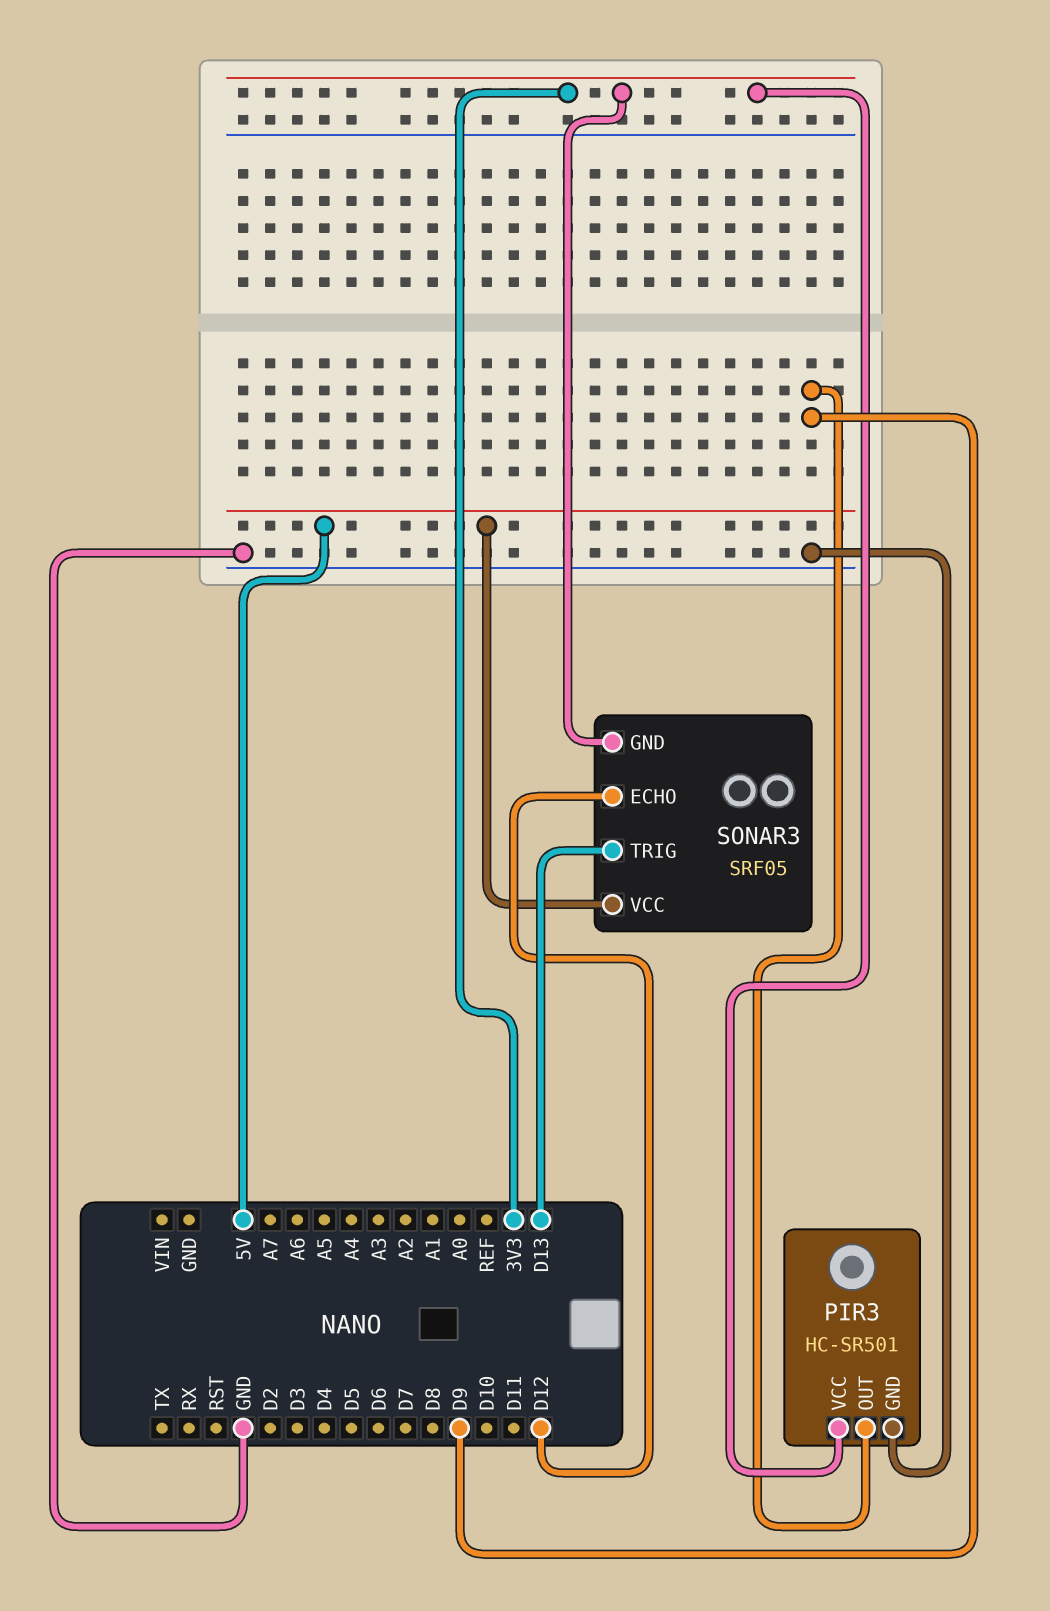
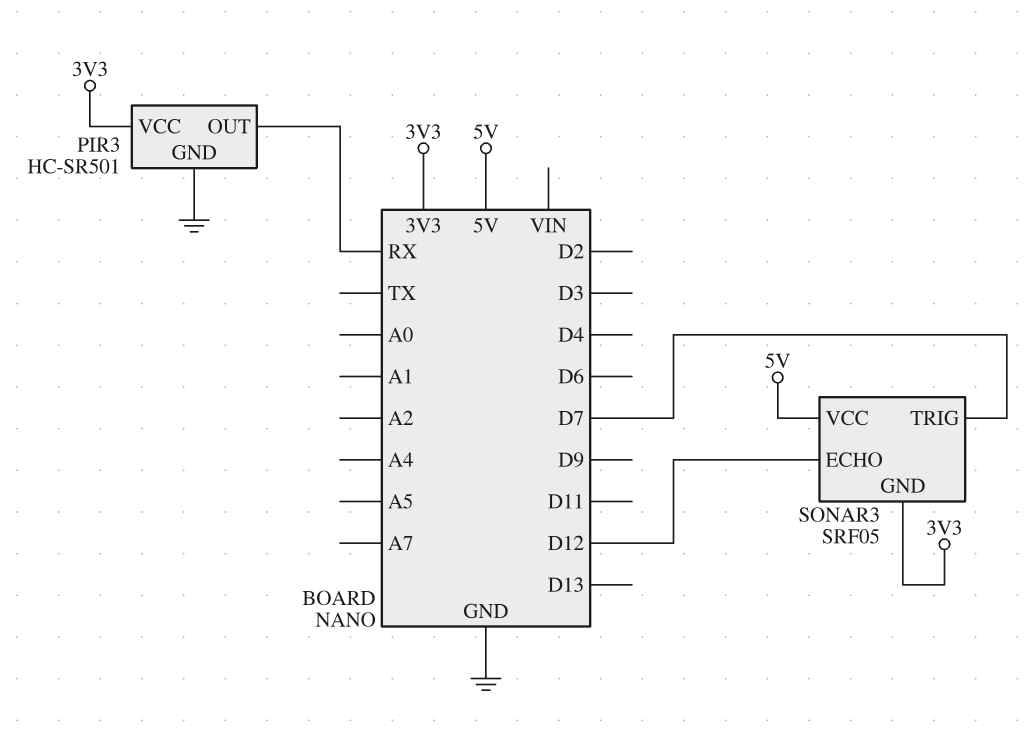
PIR3 pin OUT: D9 -> RX
SONAR3 pin TRIG: D13 -> D7

